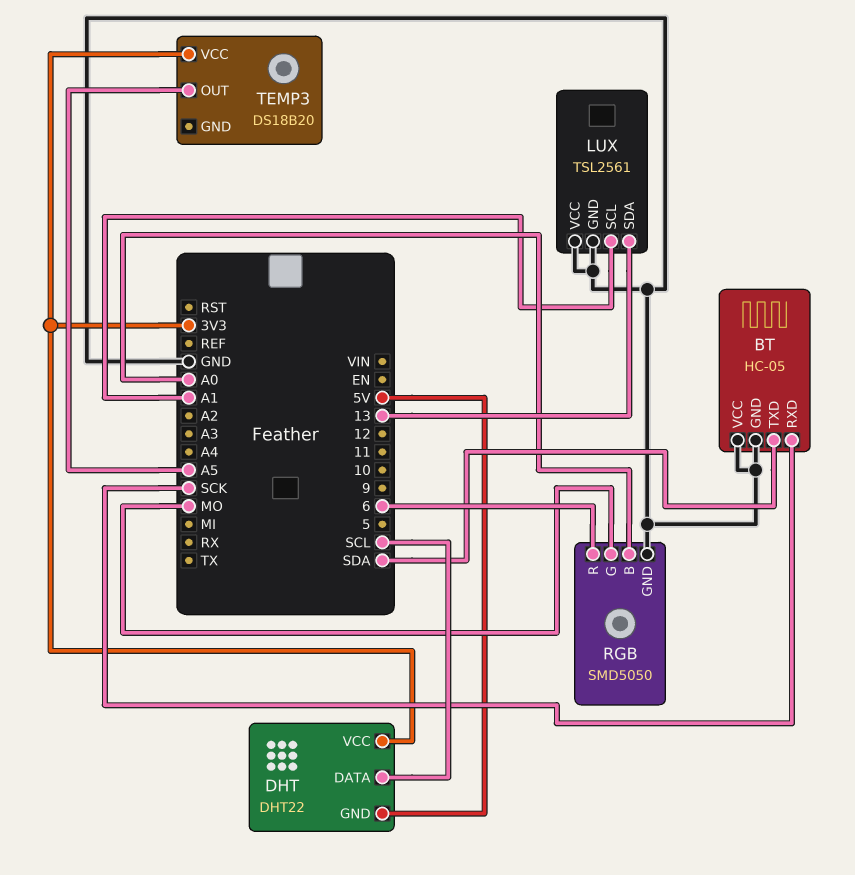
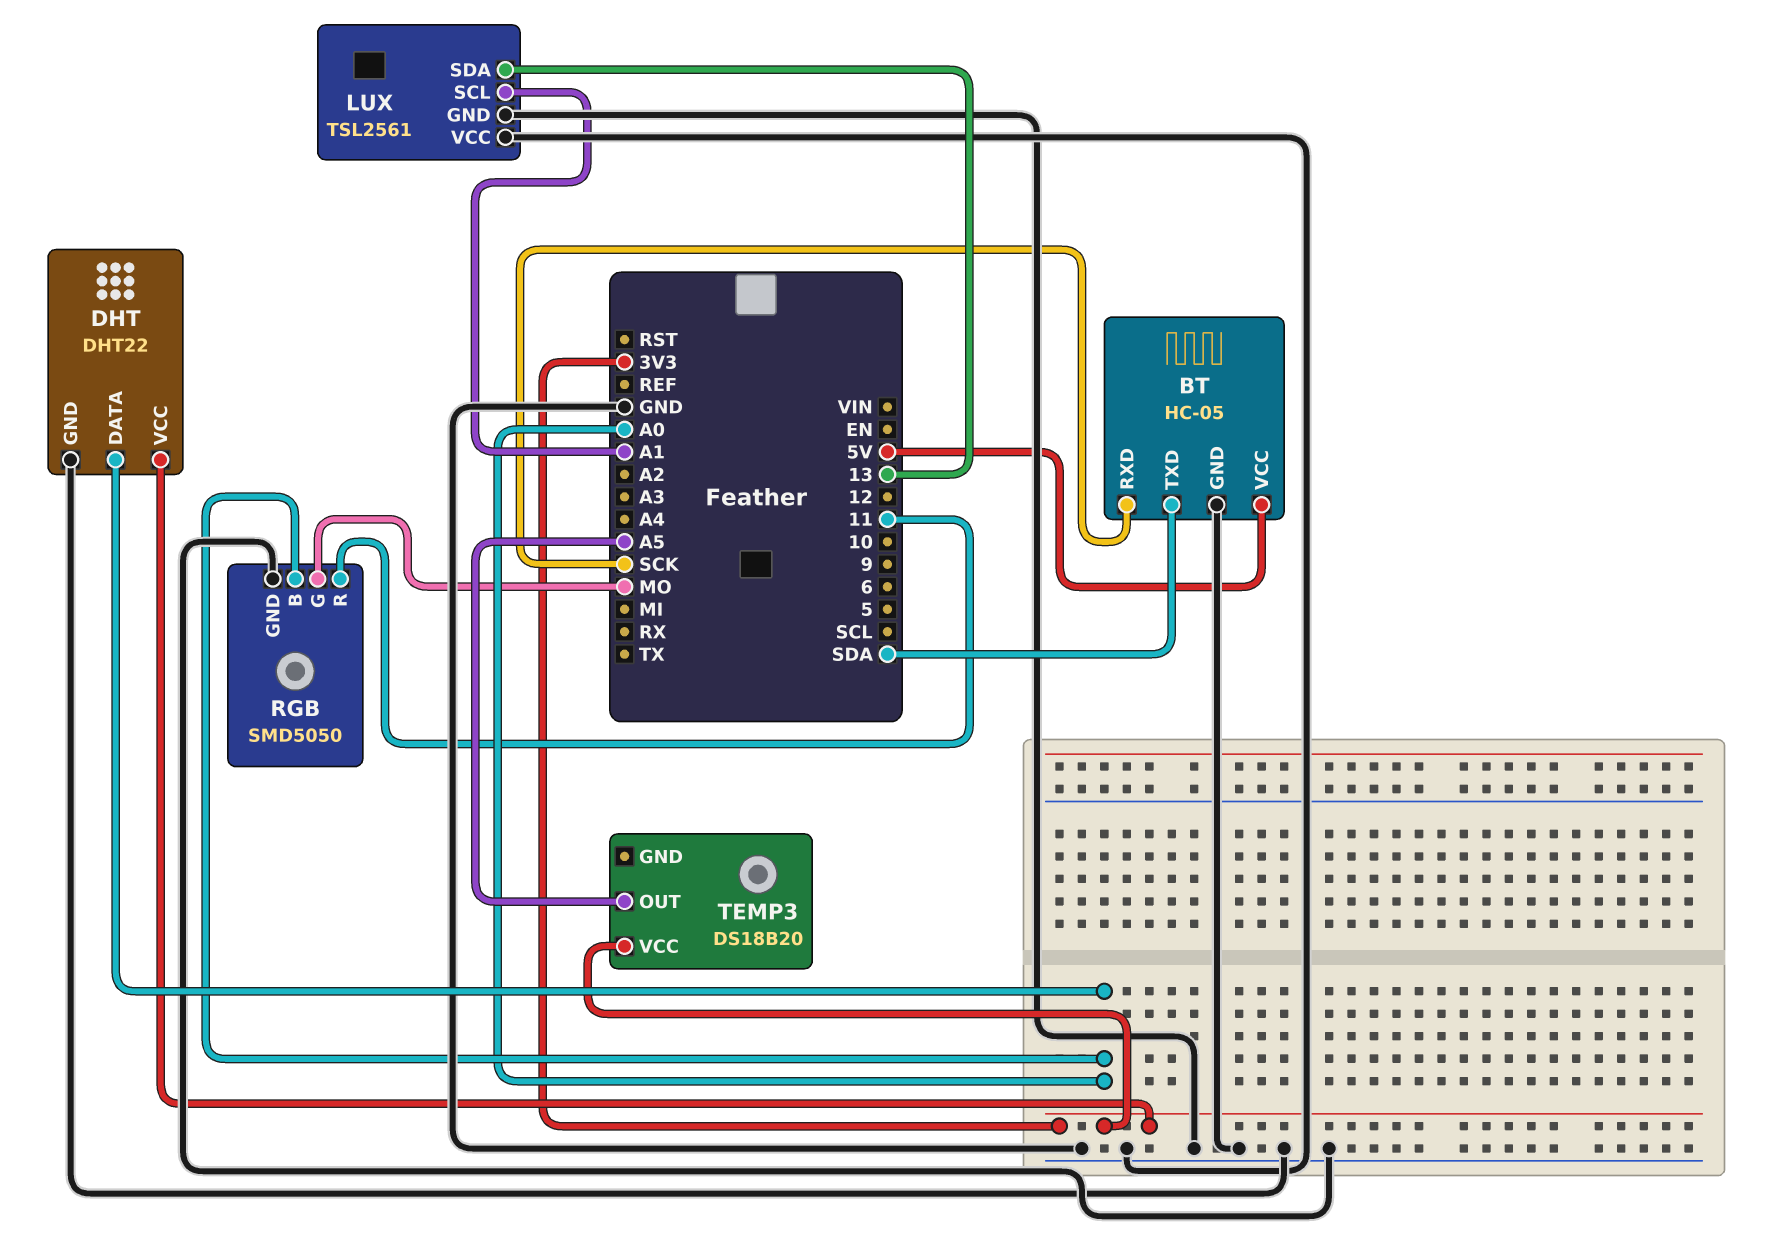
BT pin VCC: GND -> 5V
DHT pin DATA: SCL -> A0
DHT pin GND: 5V -> GND
RGB pin R: 6 -> 11

